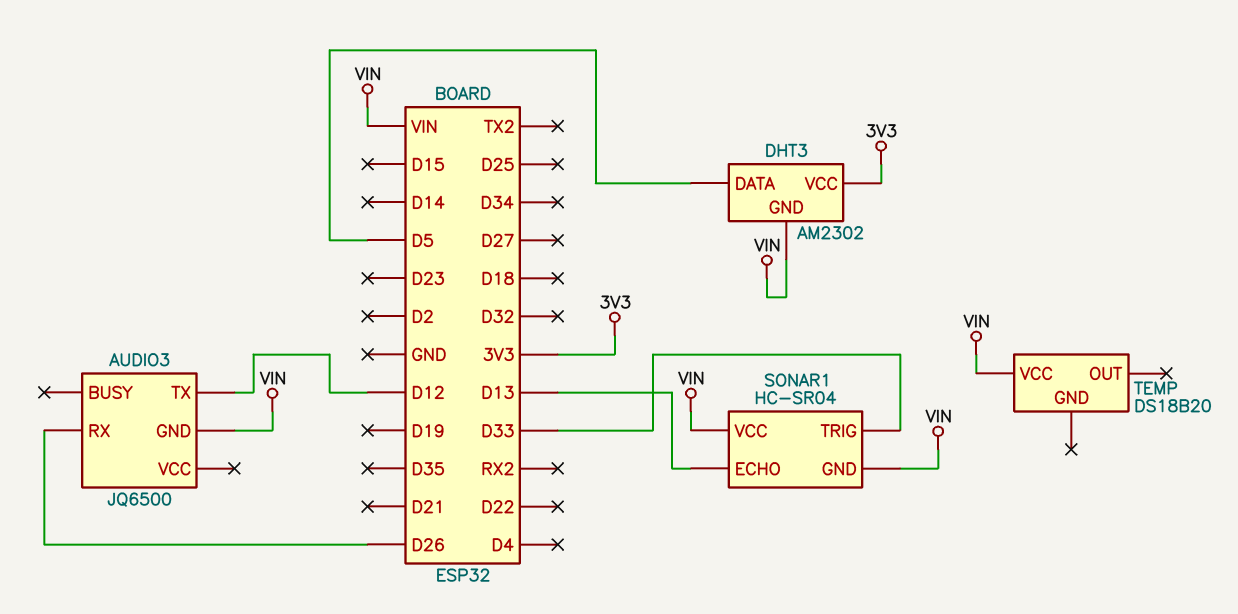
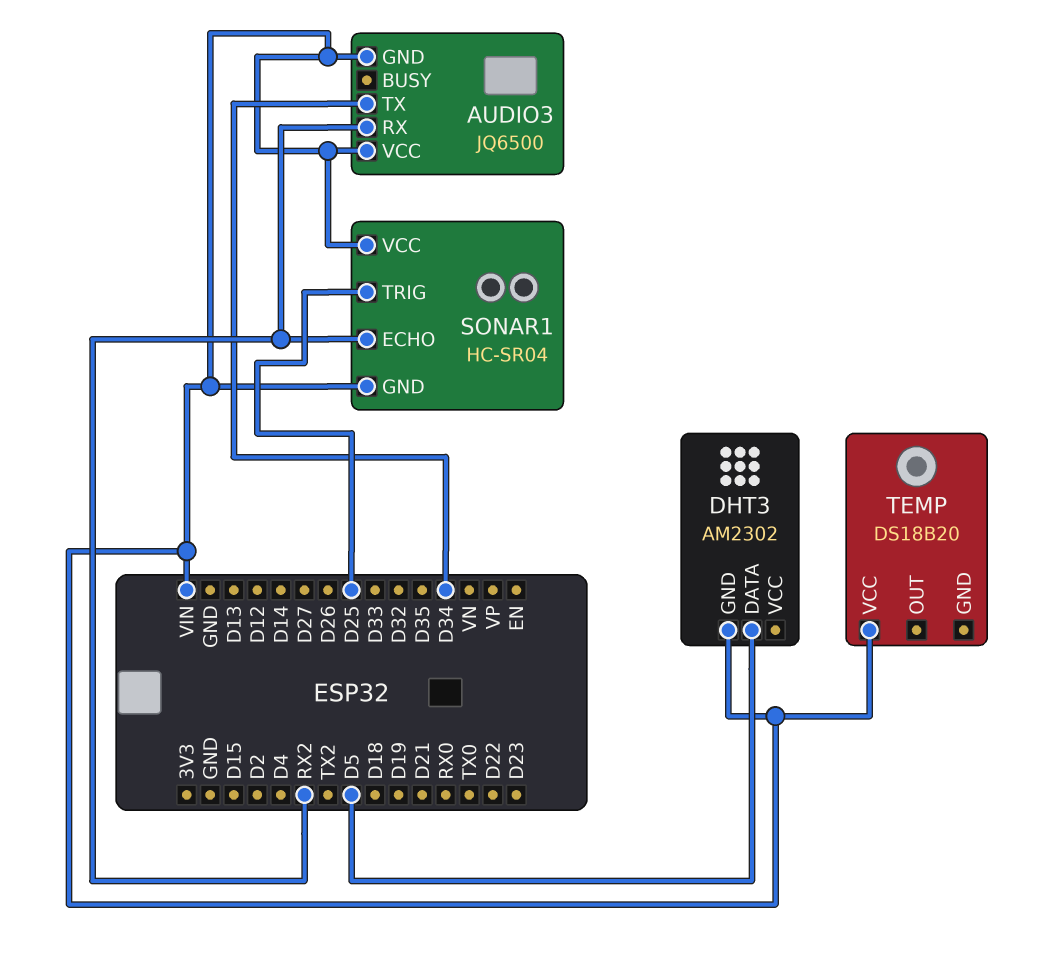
AUDIO3 pin RX: D26 -> RX2
AUDIO3 pin TX: D12 -> D34
AUDIO3 pin VCC: none -> VIN
DHT3 pin VCC: 3V3 -> none
SONAR1 pin ECHO: D13 -> RX2
SONAR1 pin TRIG: D33 -> D25

